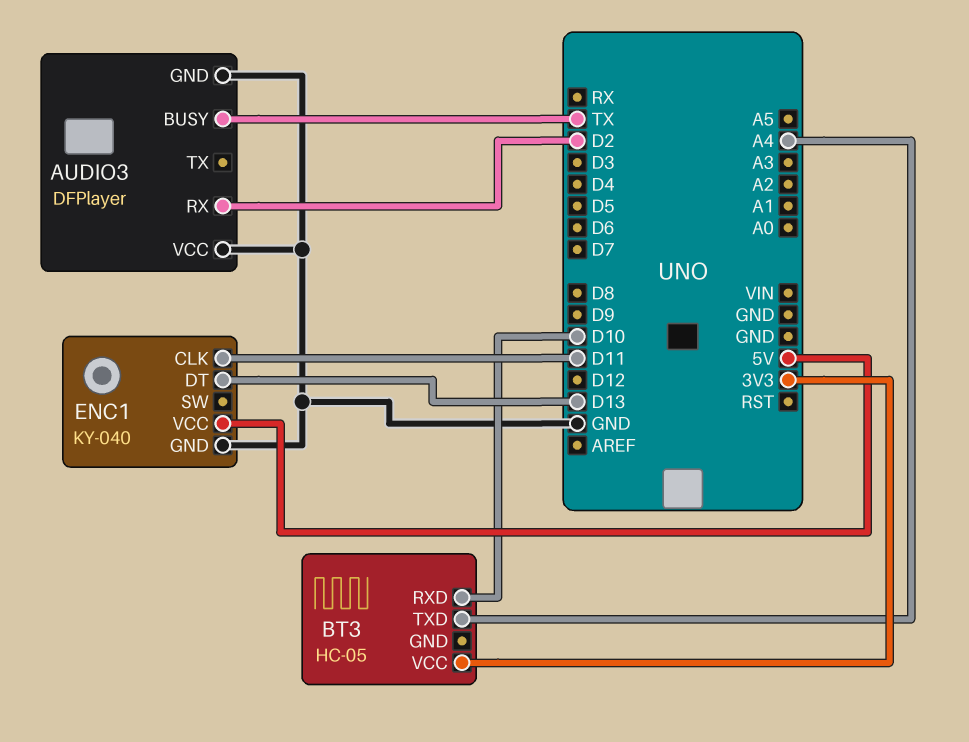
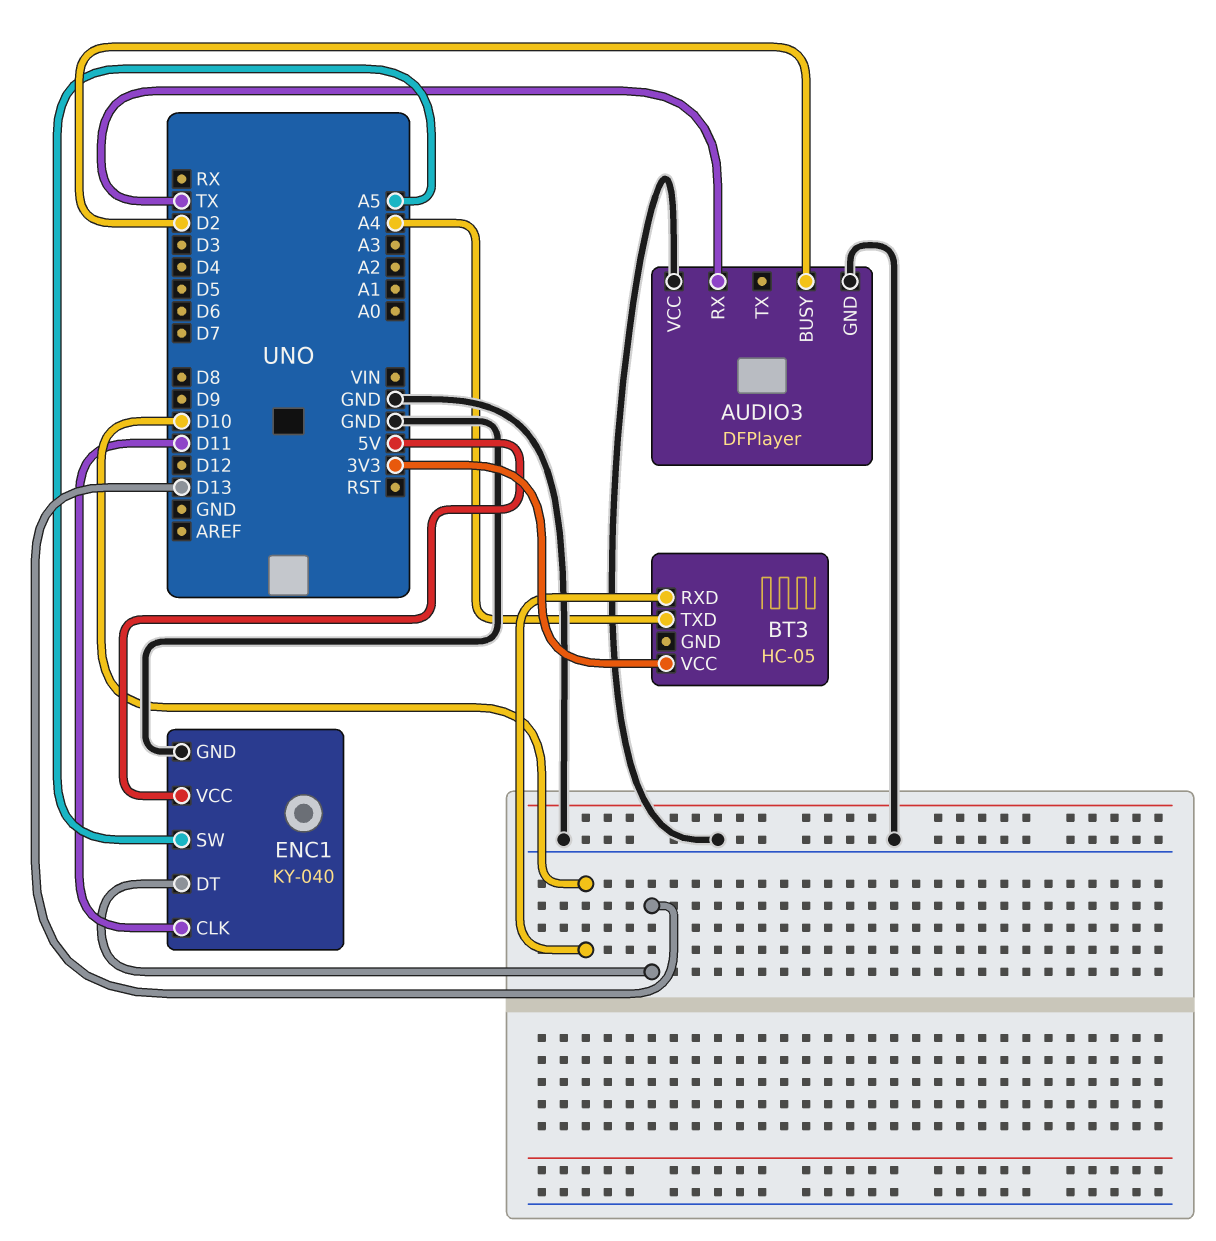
AUDIO3 pin BUSY: TX -> D2
AUDIO3 pin RX: D2 -> TX
ENC1 pin SW: none -> A5

